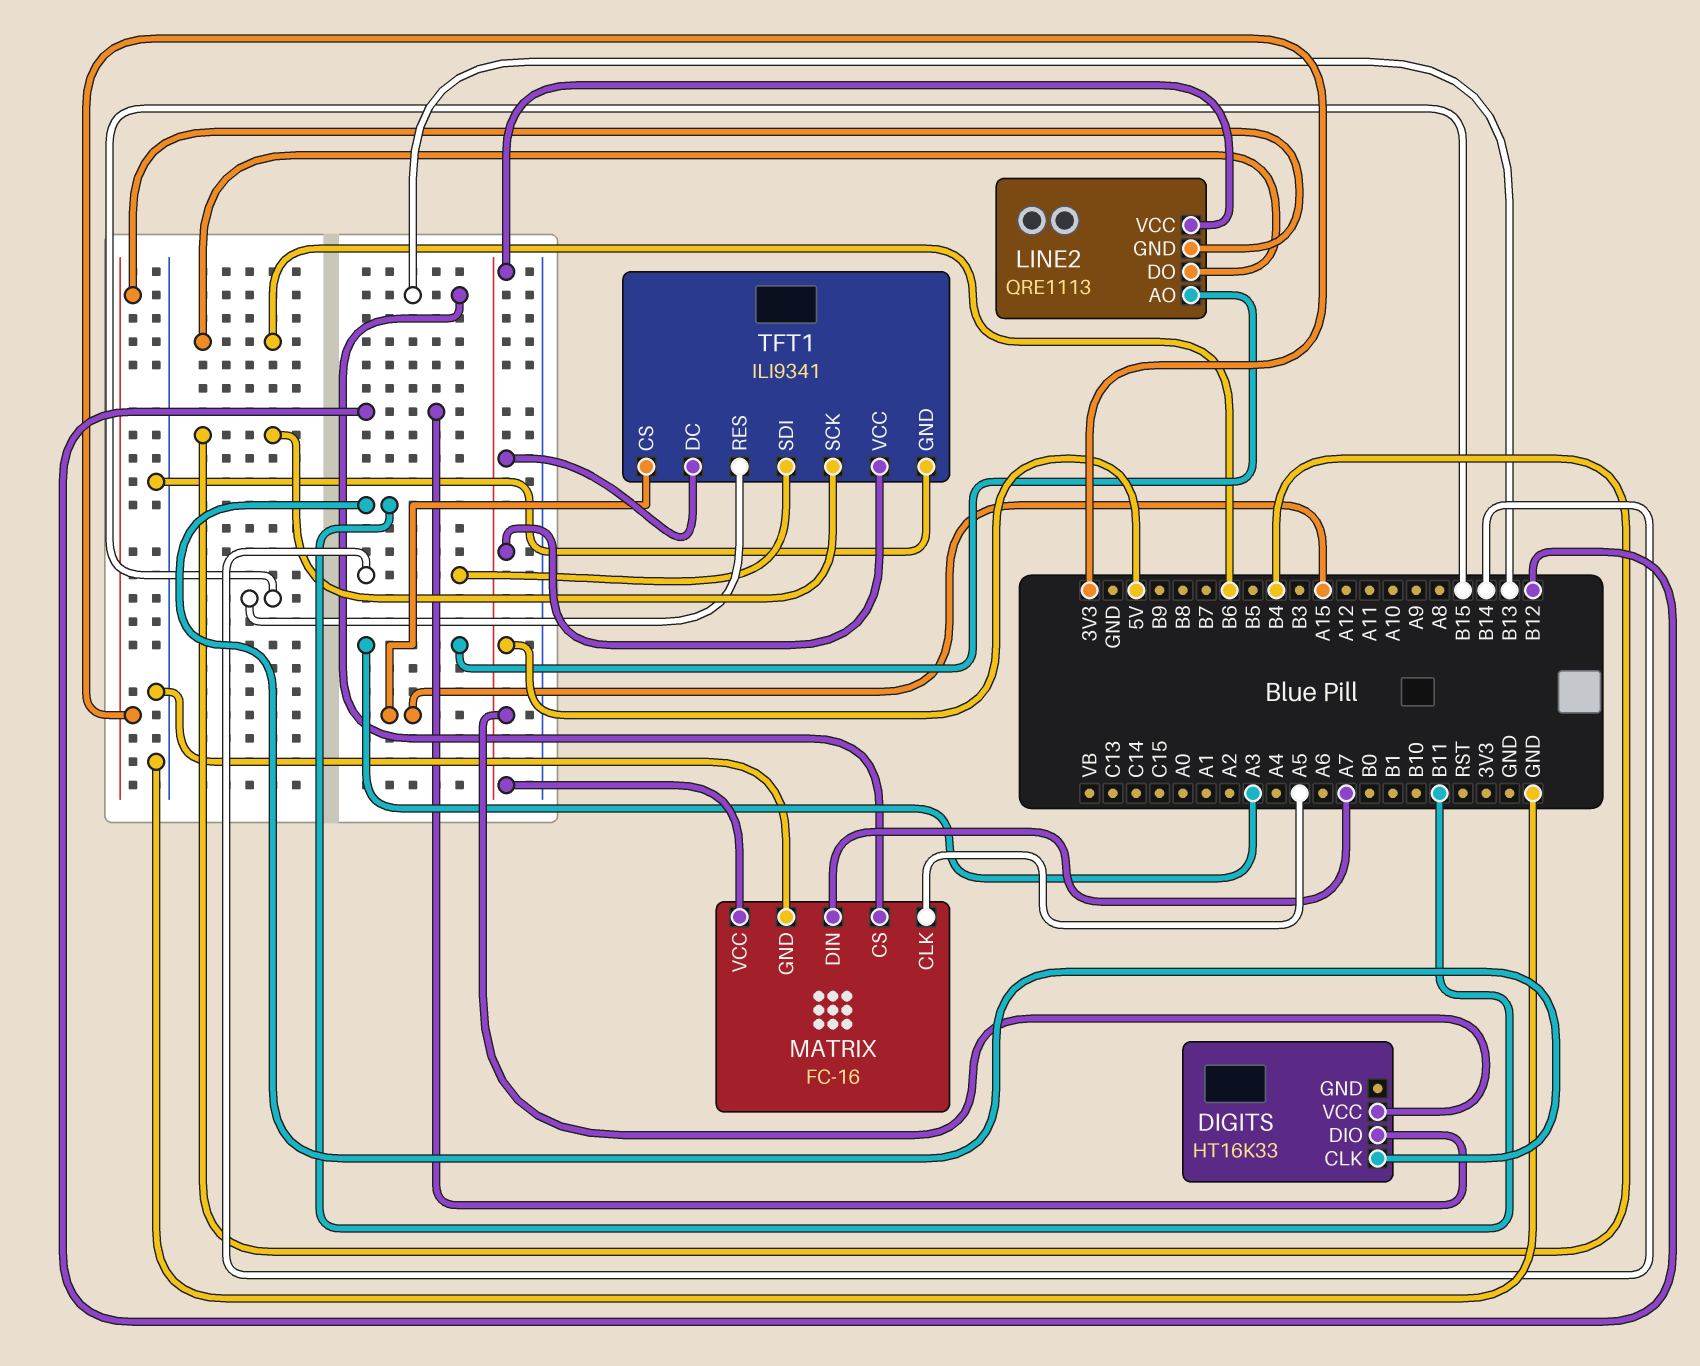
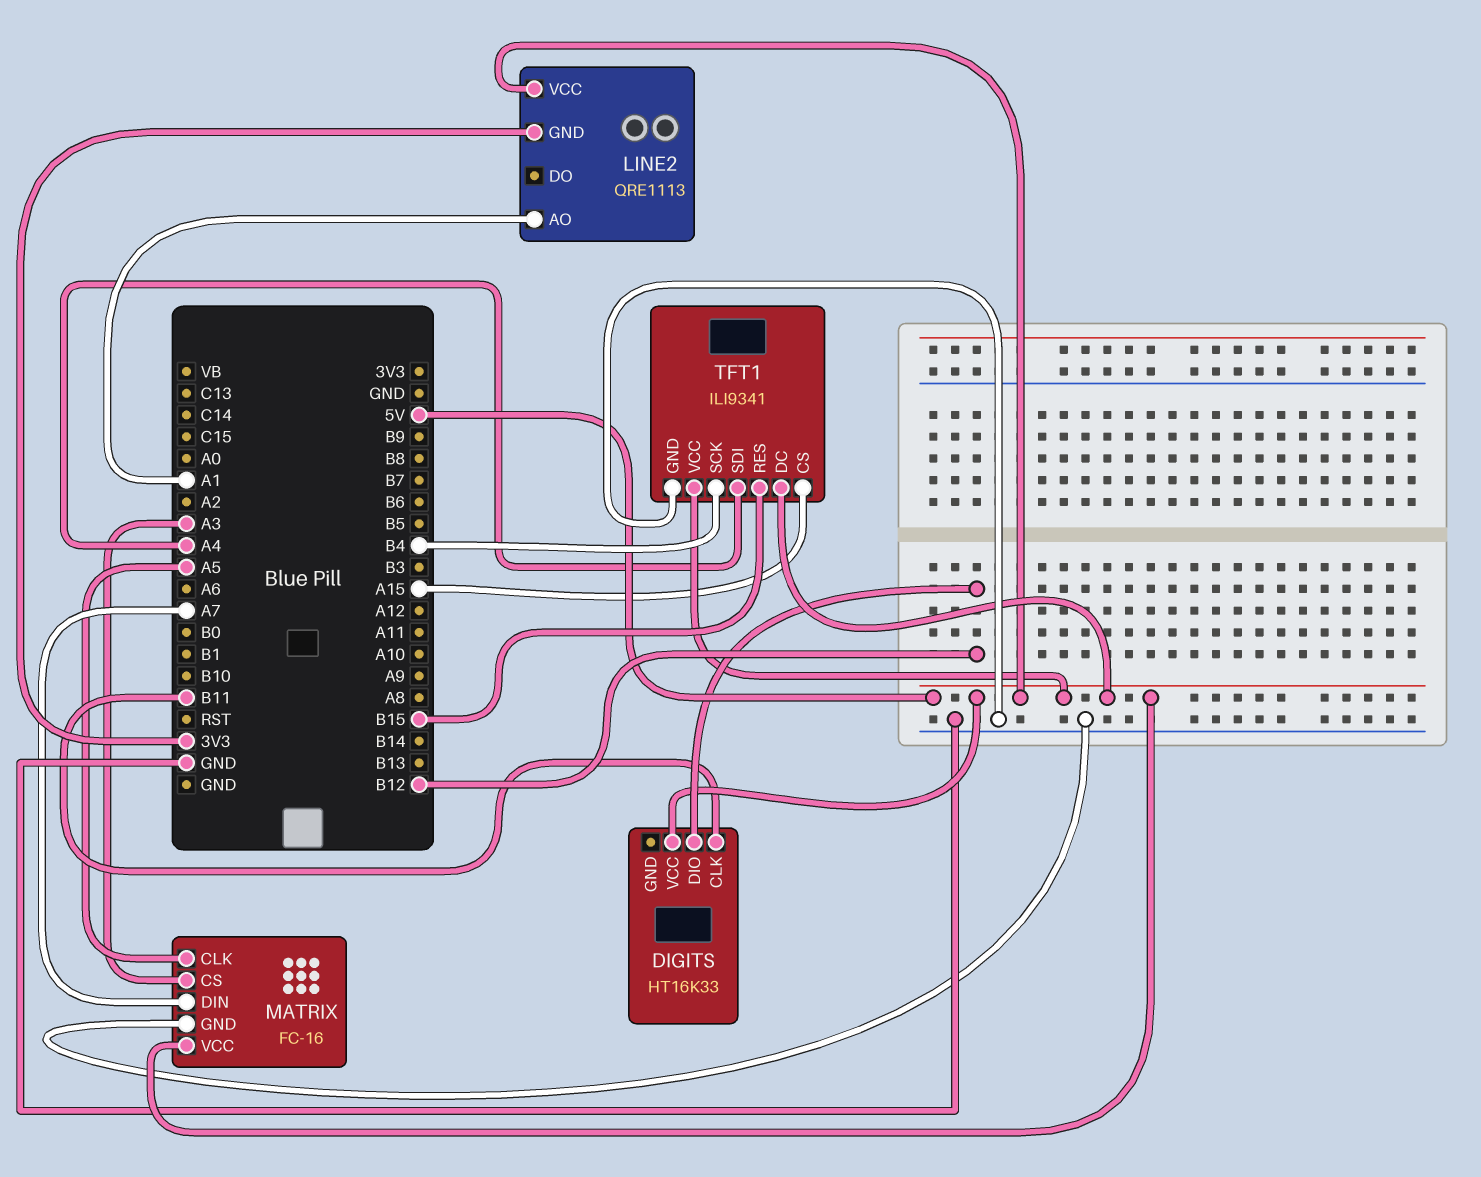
LINE2 pin AO: A3 -> A1
LINE2 pin DO: B6 -> none
MATRIX pin CS: B13 -> A3
TFT1 pin SDI: B14 -> A4

